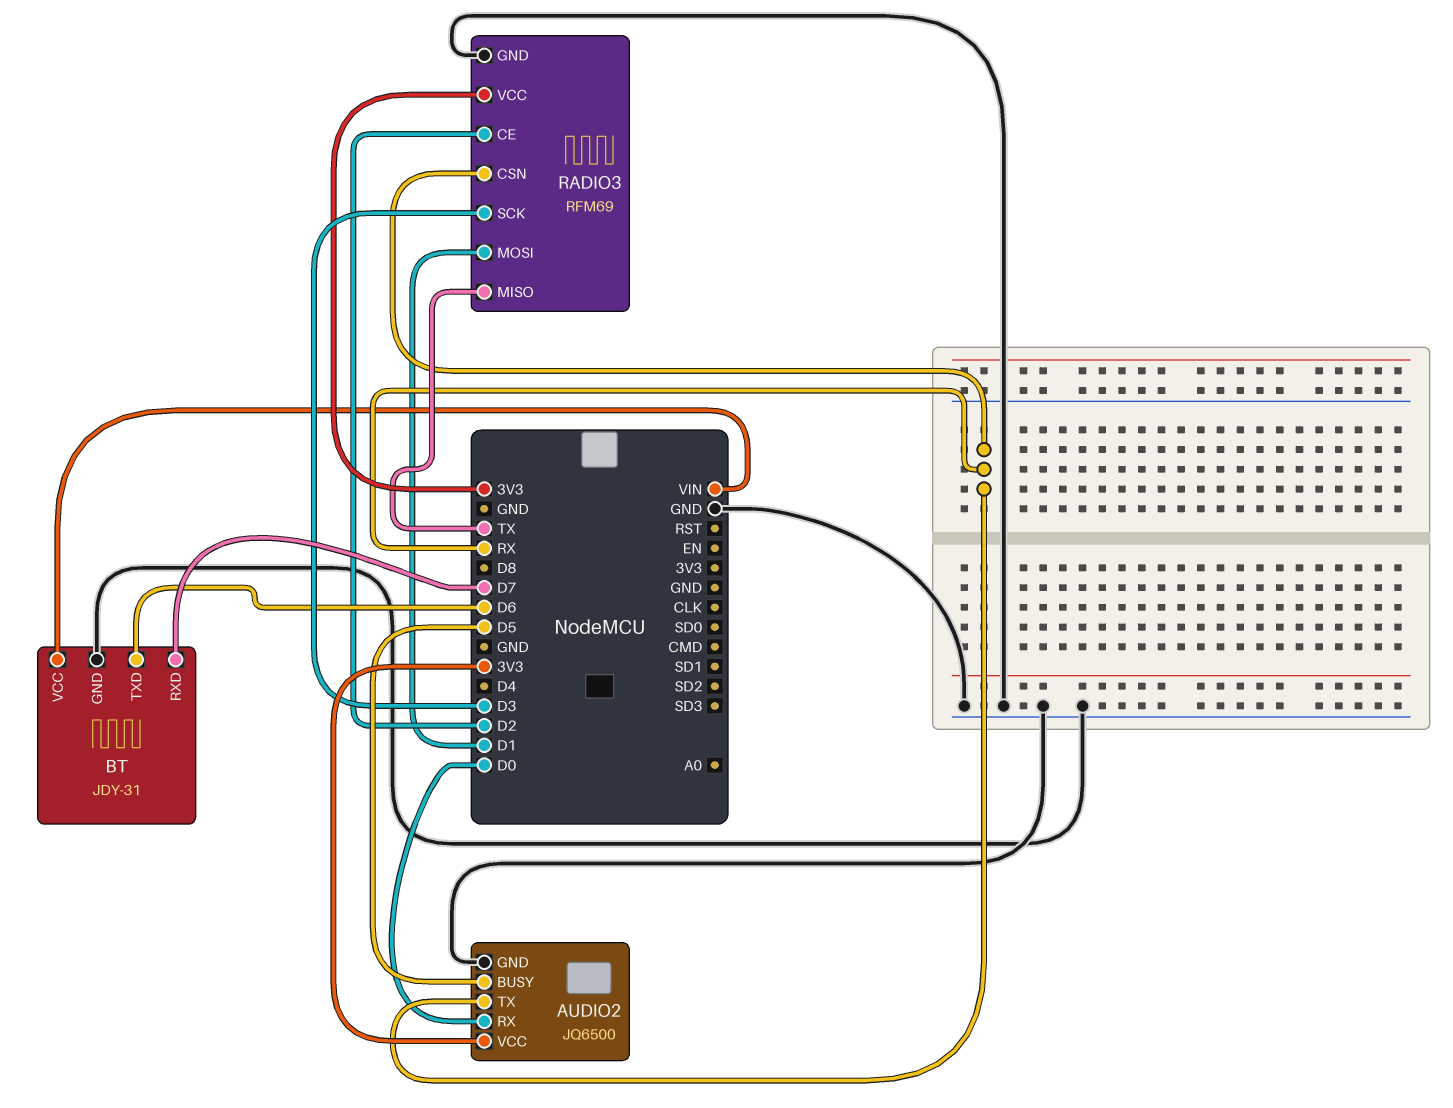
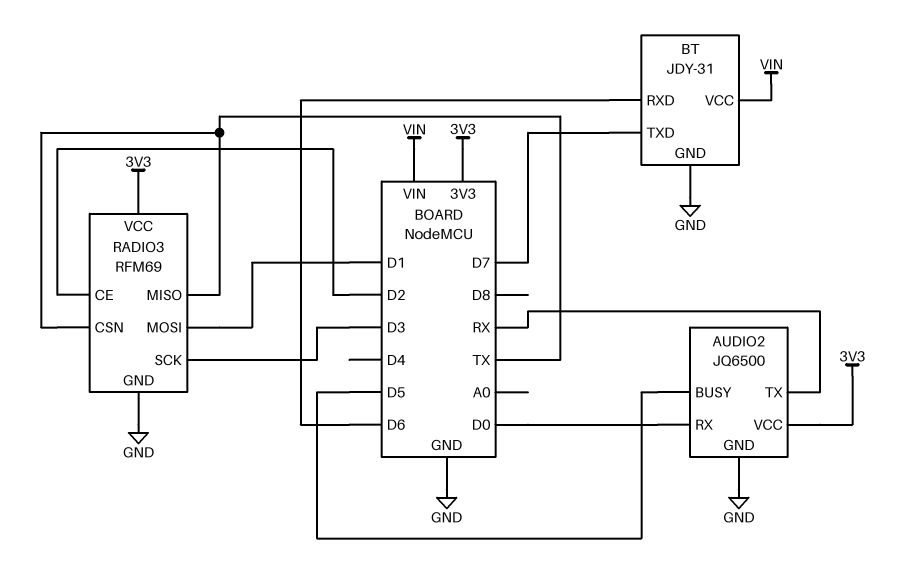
BT pin RXD: D7 -> D6
BT pin TXD: D6 -> D7
RADIO3 pin CSN: RX -> TX

